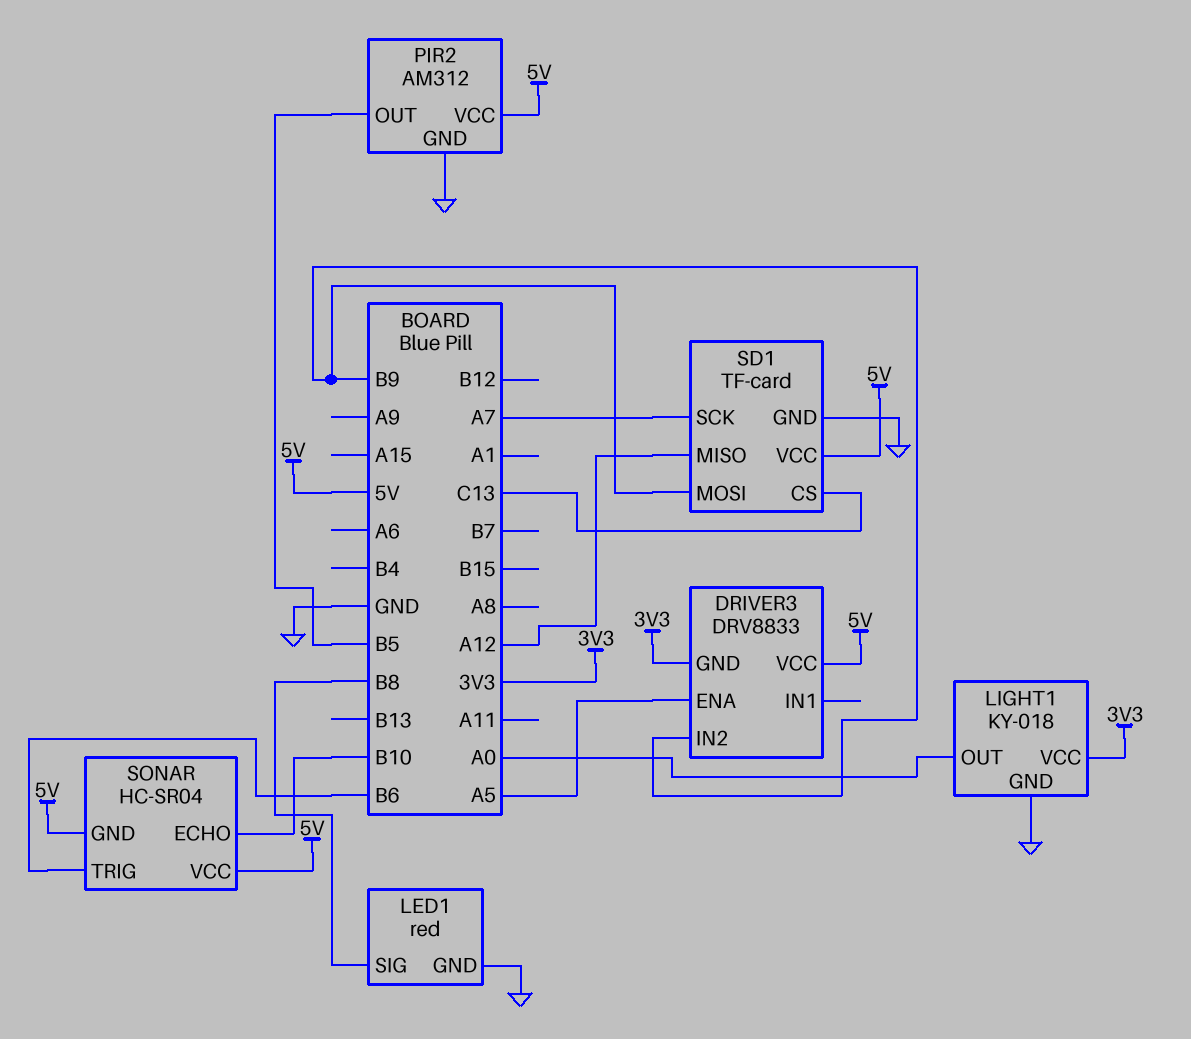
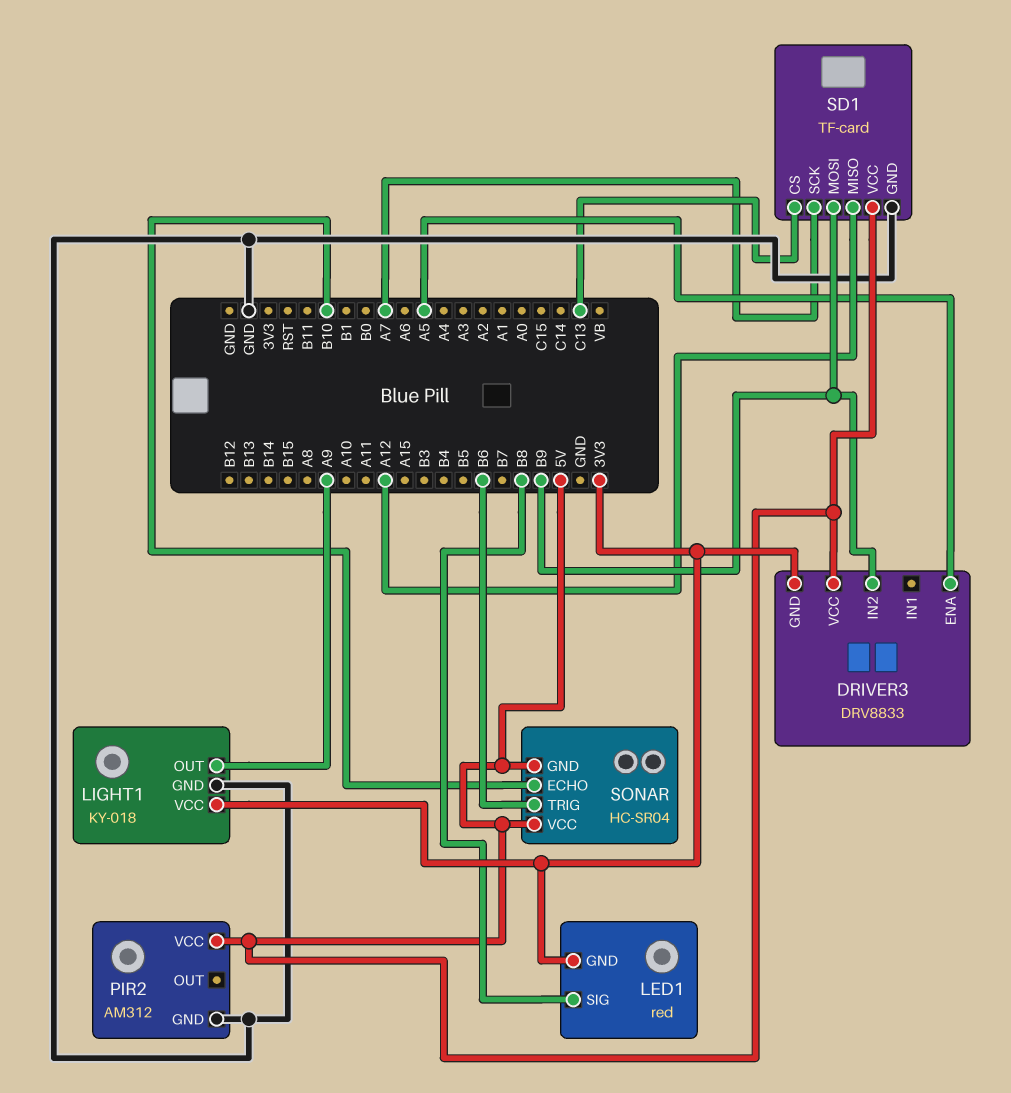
LED1 pin GND: GND -> 3V3
LIGHT1 pin OUT: A0 -> A9
PIR2 pin OUT: B5 -> none

